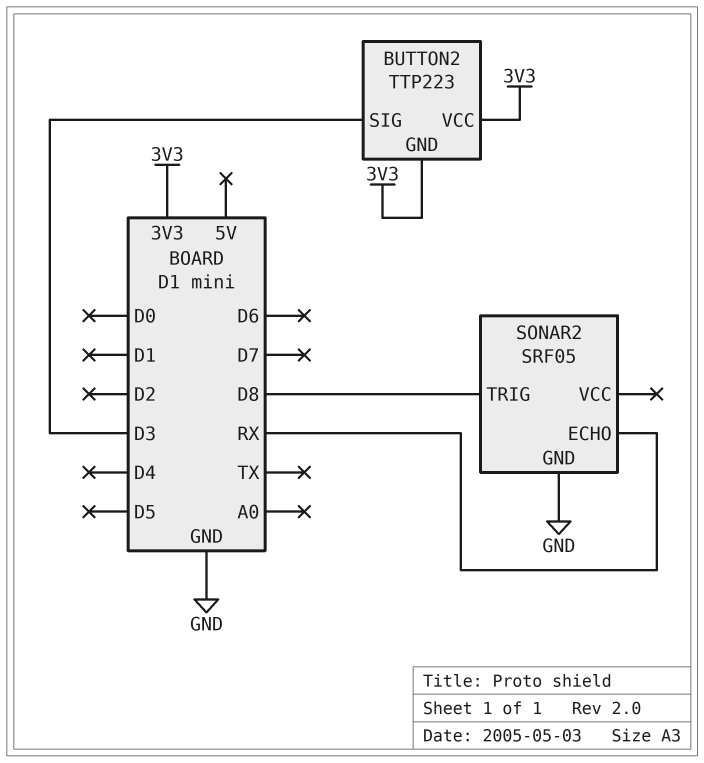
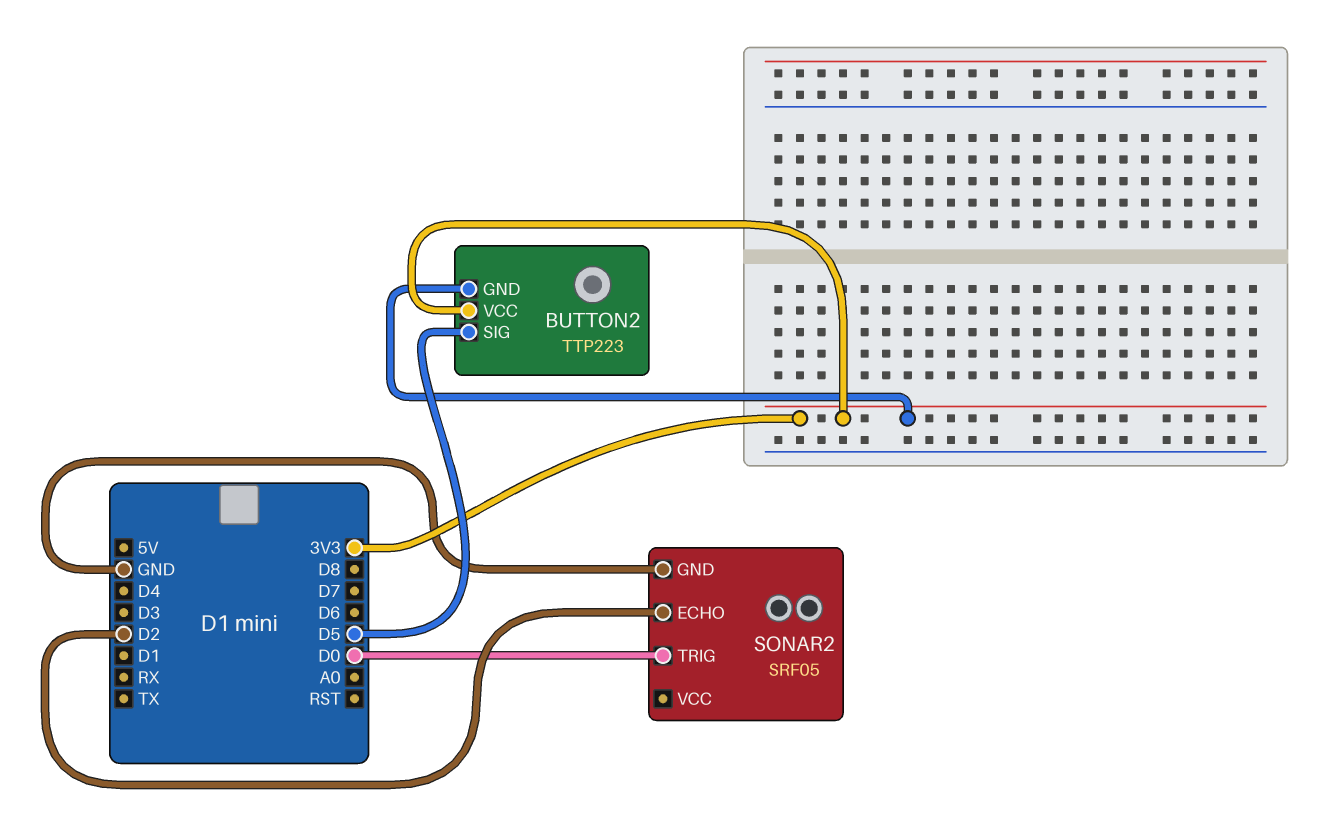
BUTTON2 pin SIG: D3 -> D5
SONAR2 pin ECHO: RX -> D2
SONAR2 pin TRIG: D8 -> D0

